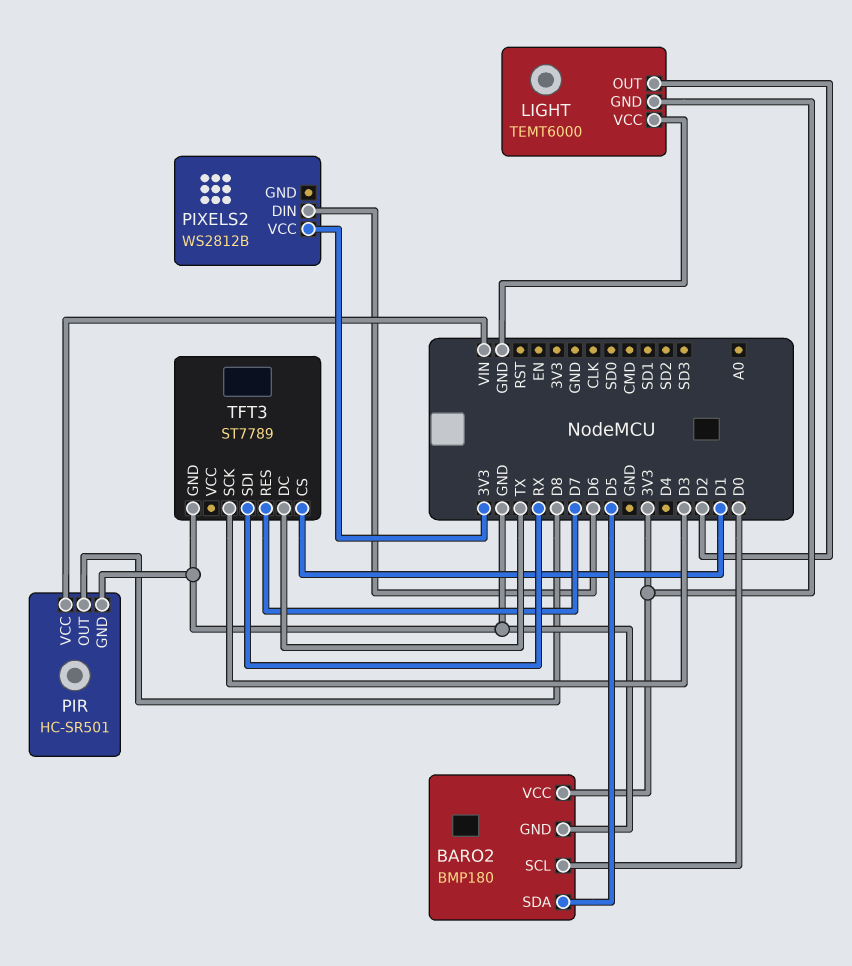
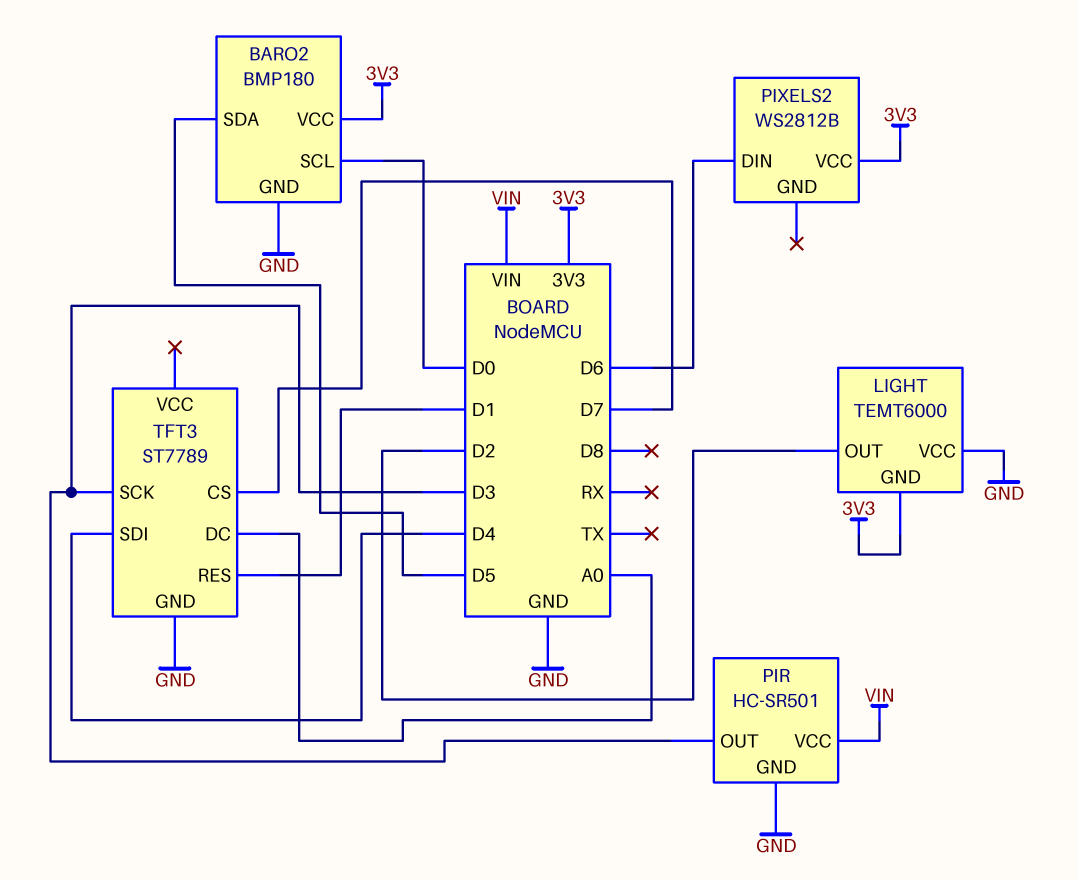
PIR pin OUT: D8 -> D3
TFT3 pin CS: D1 -> D7
TFT3 pin DC: TX -> A0
TFT3 pin RES: D7 -> D1
TFT3 pin SDI: RX -> D4

